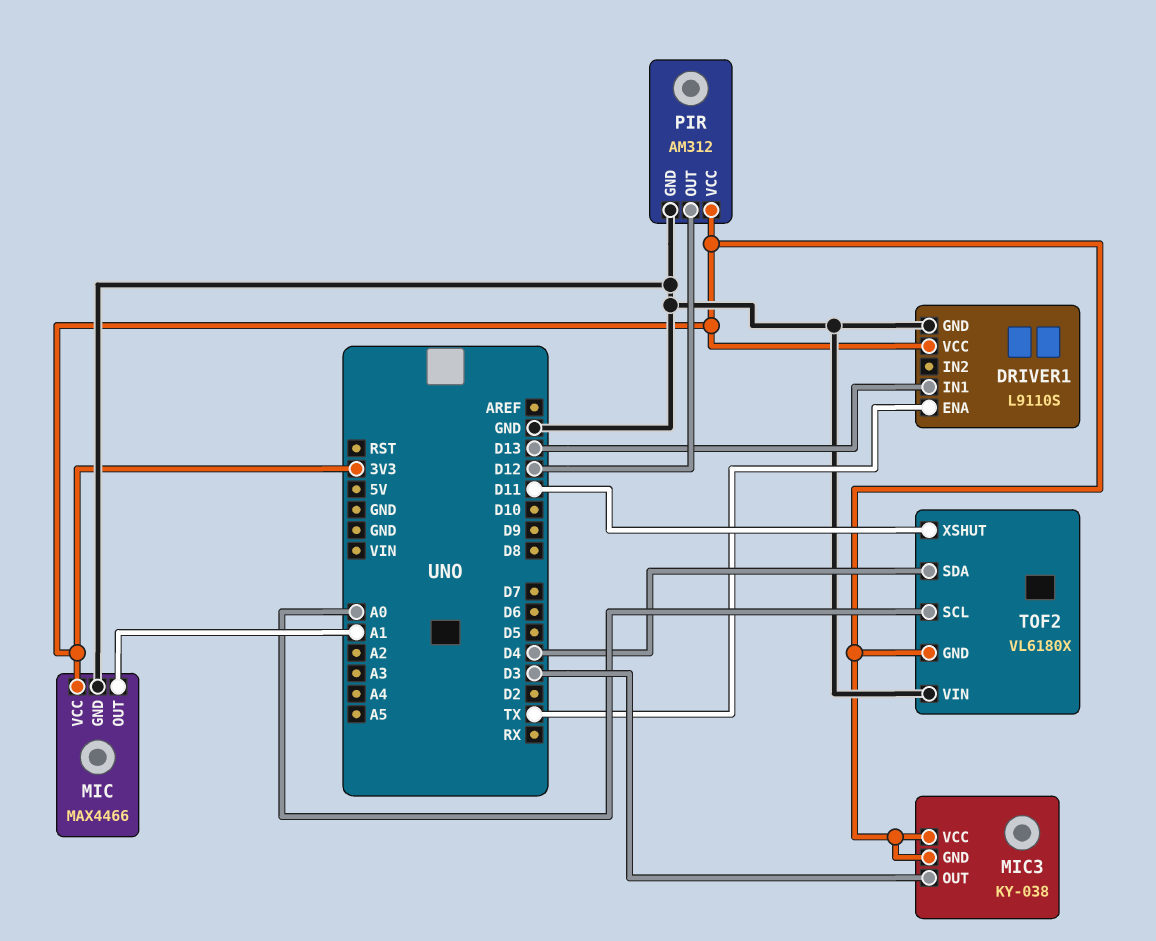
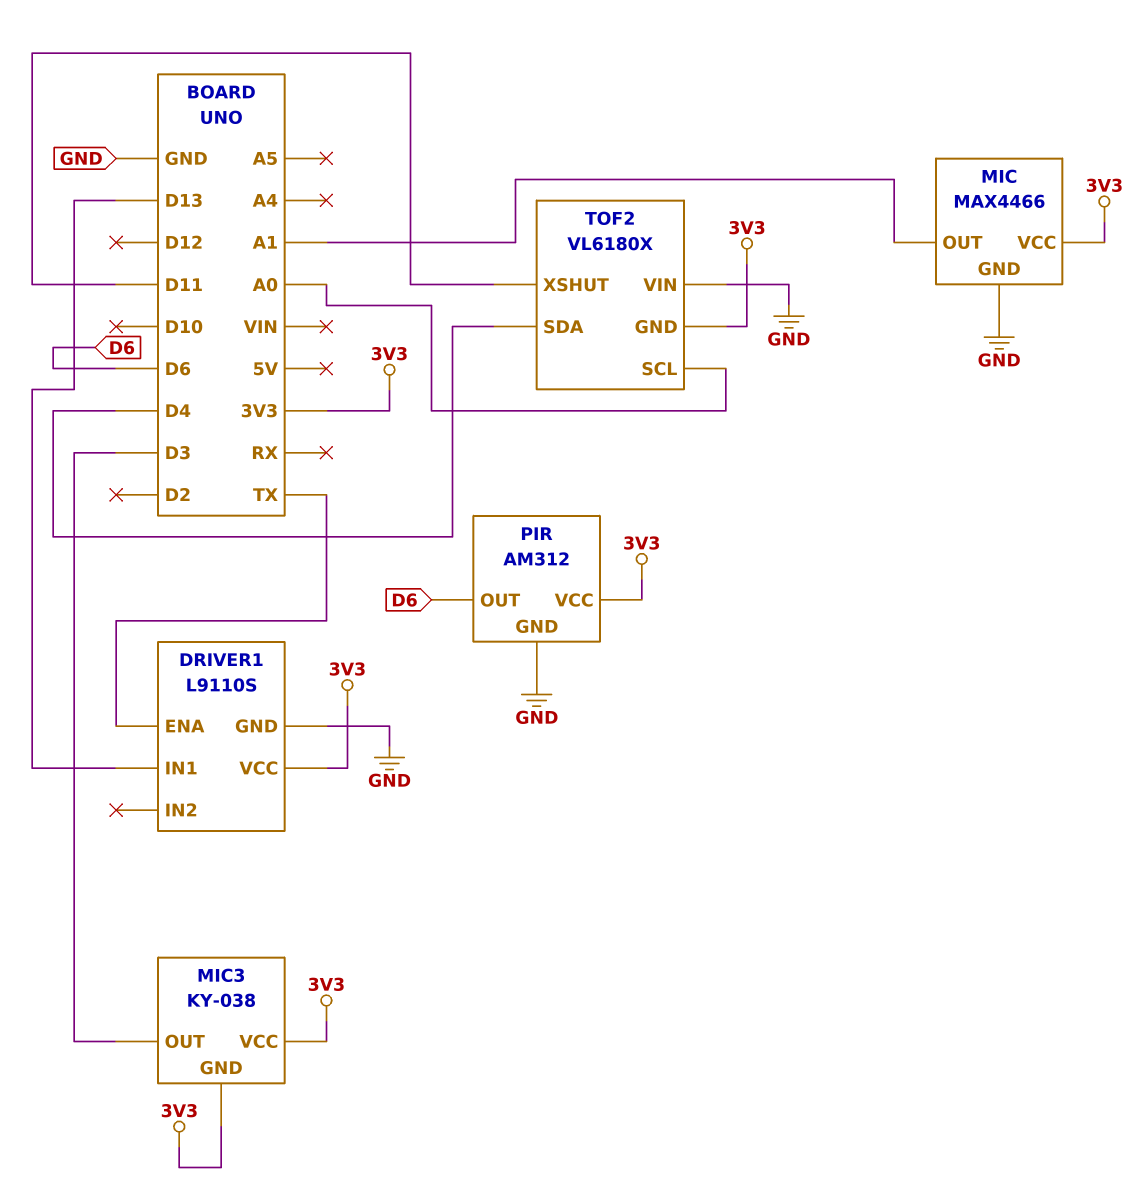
PIR pin OUT: D12 -> D6

